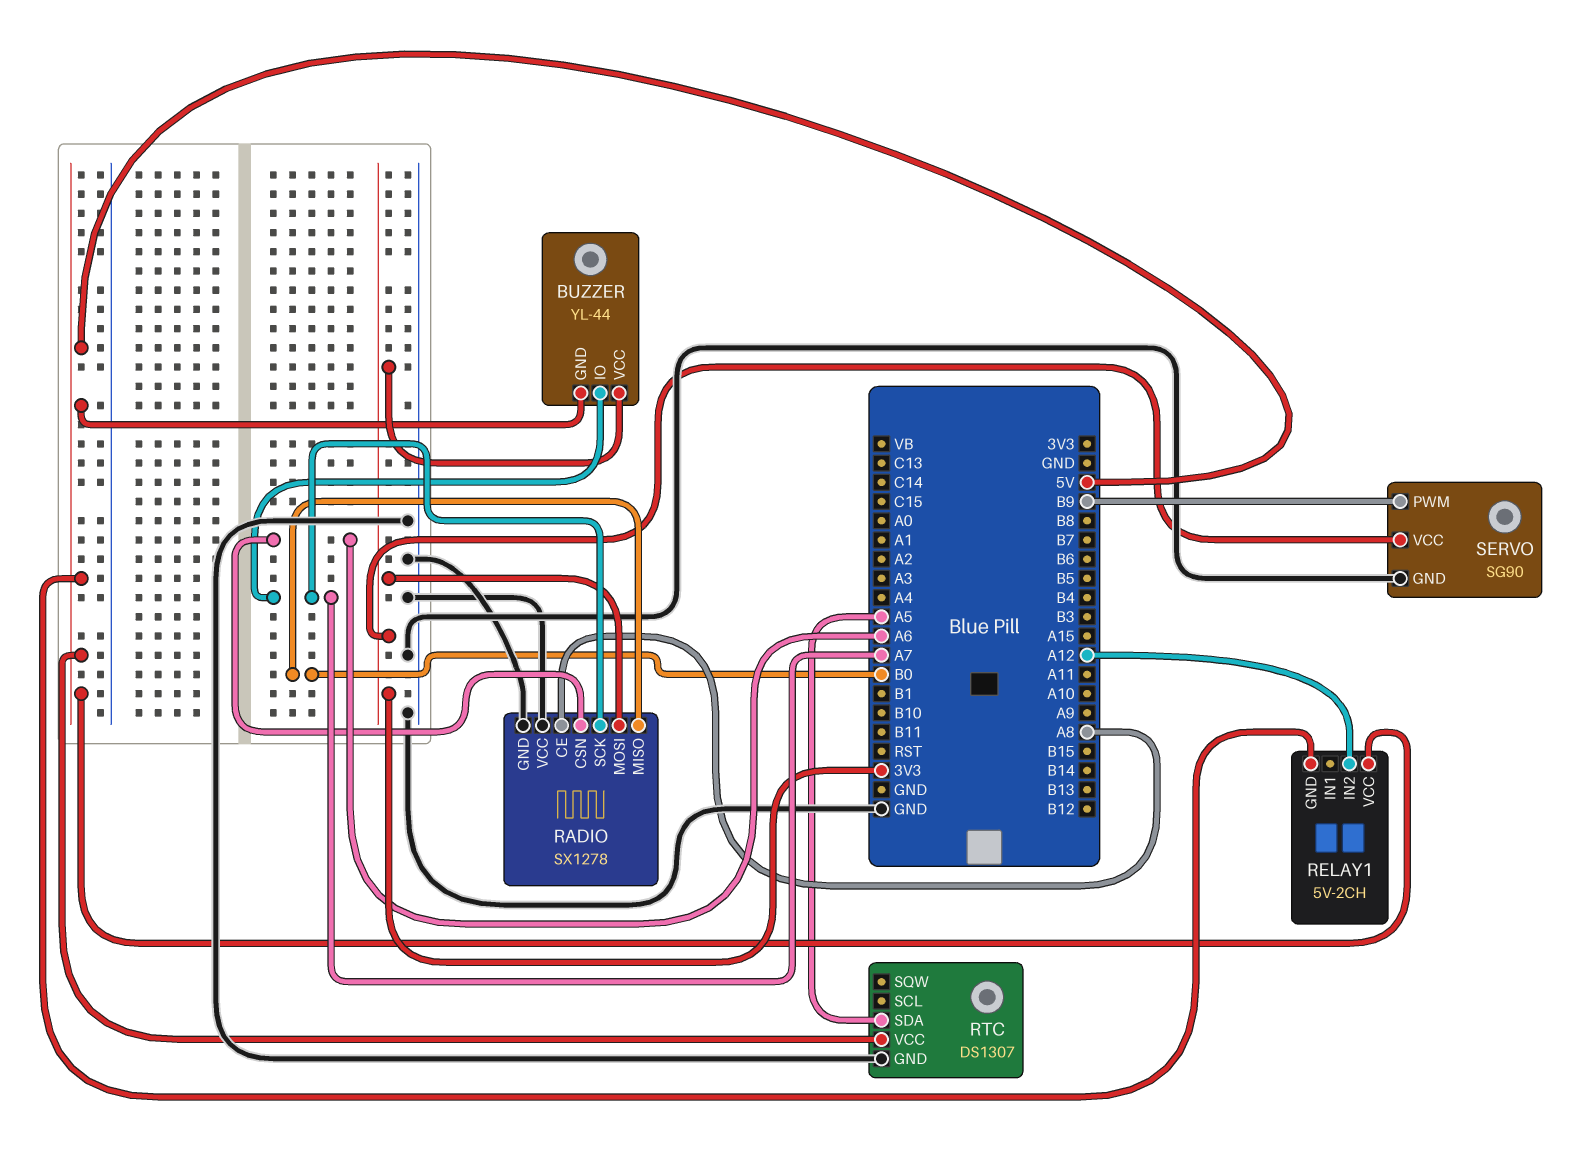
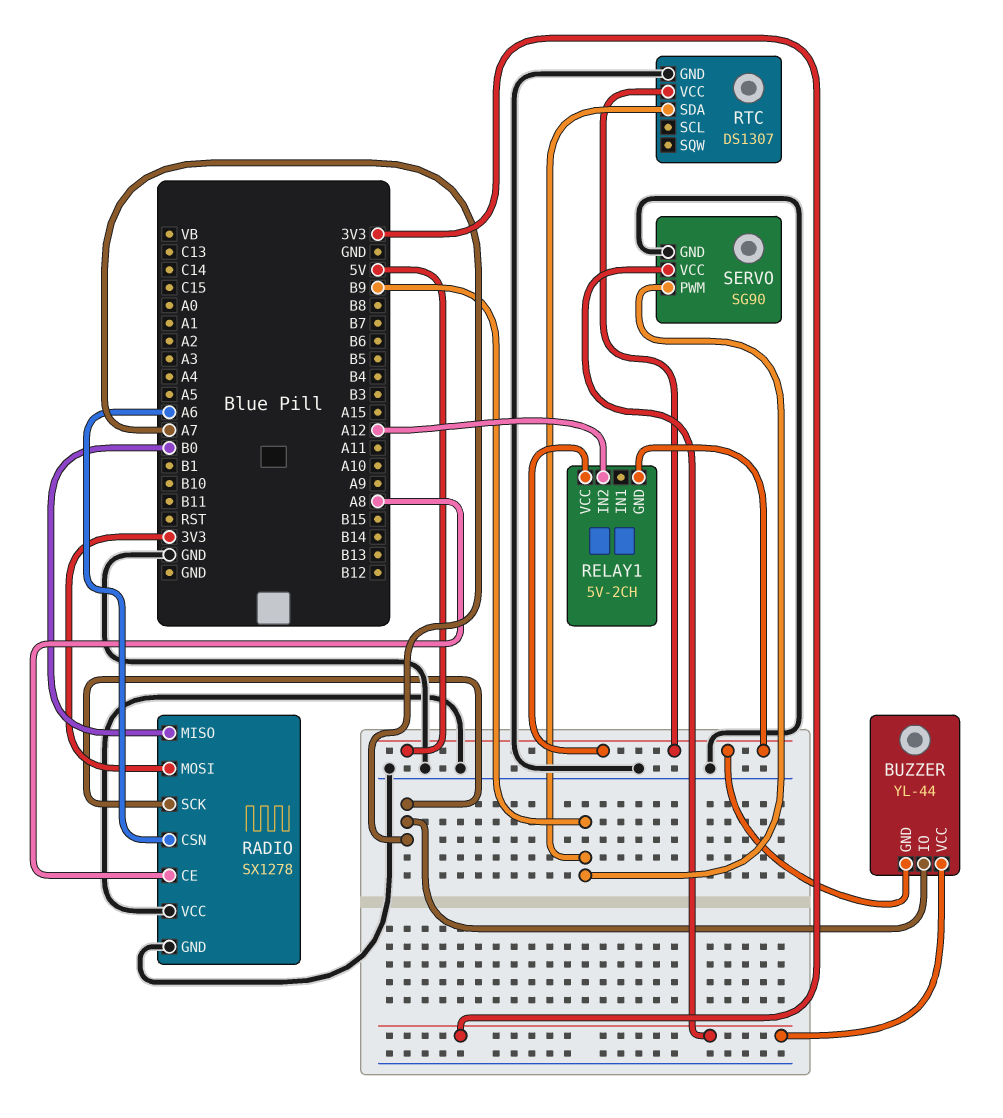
RTC pin SDA: A5 -> B9

